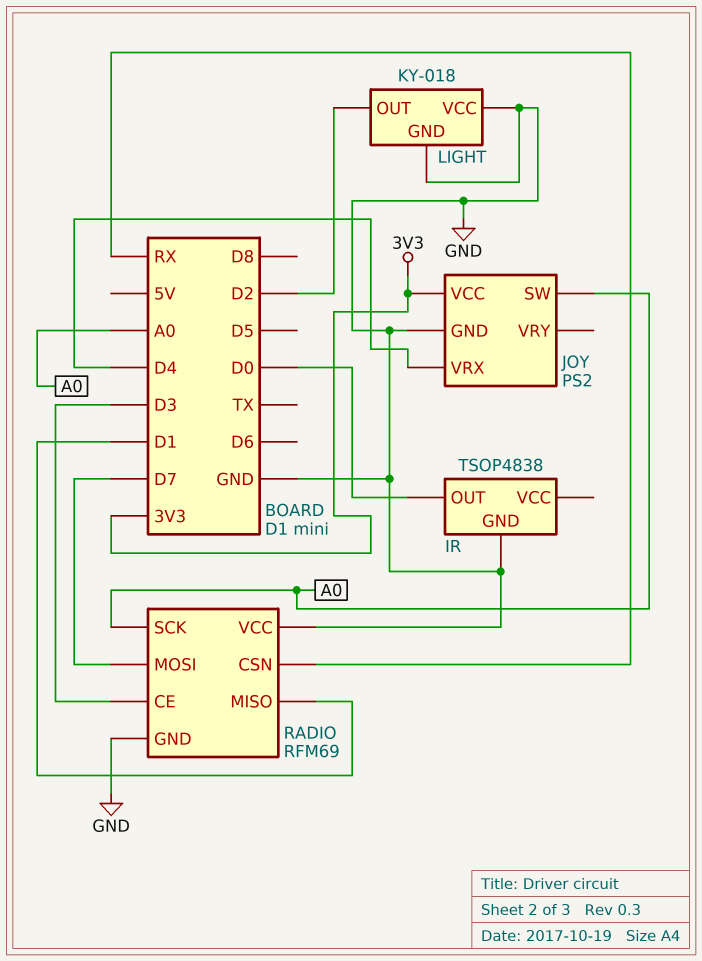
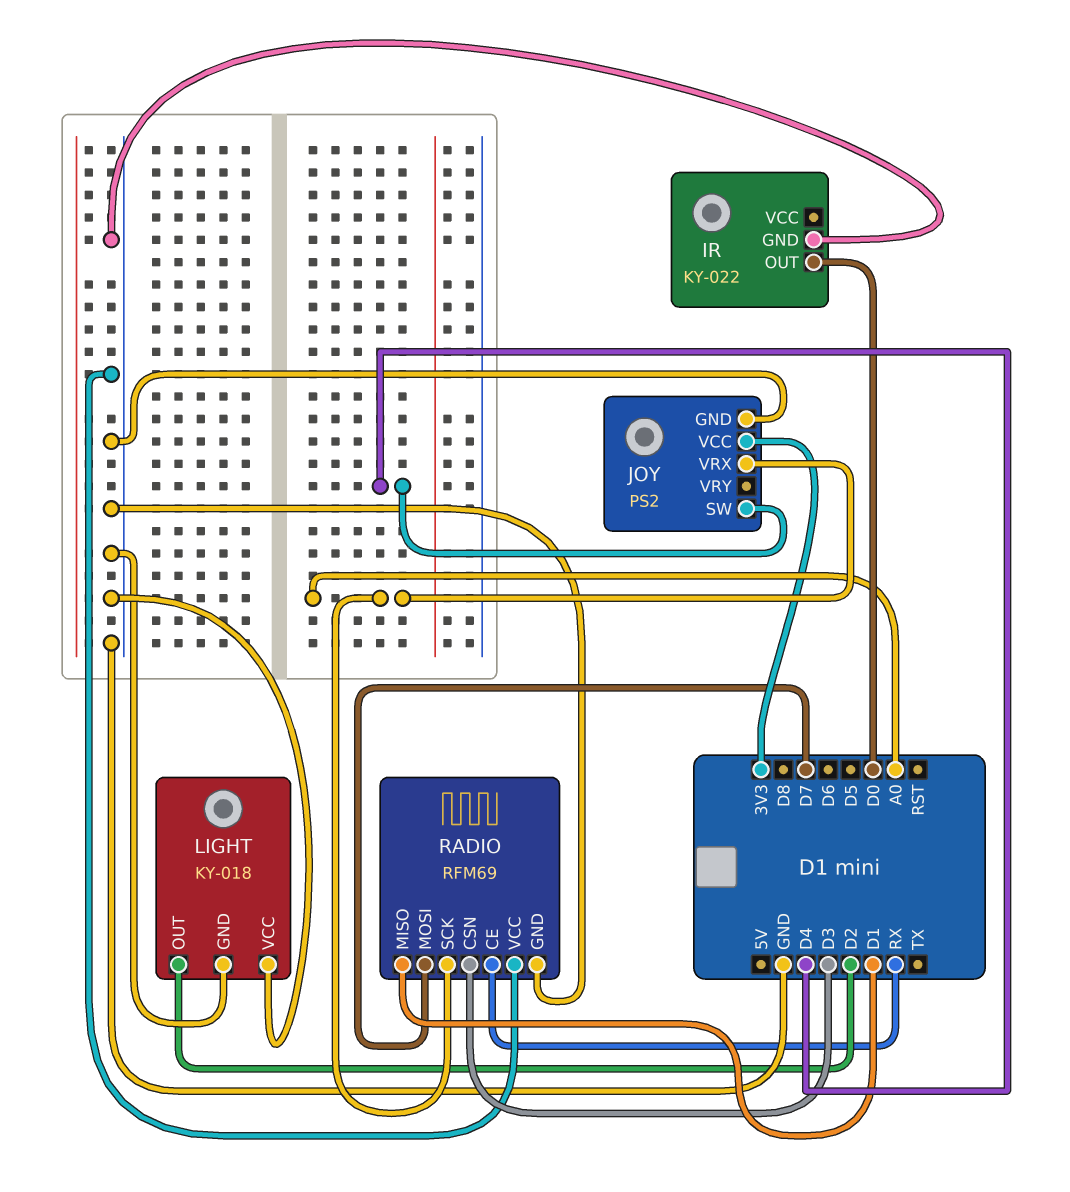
IR: TSOP4838 -> KY-022
JOY pin SW: A0 -> D4
JOY pin VRX: D4 -> A0
RADIO pin CE: D3 -> RX
RADIO pin CSN: RX -> D3

